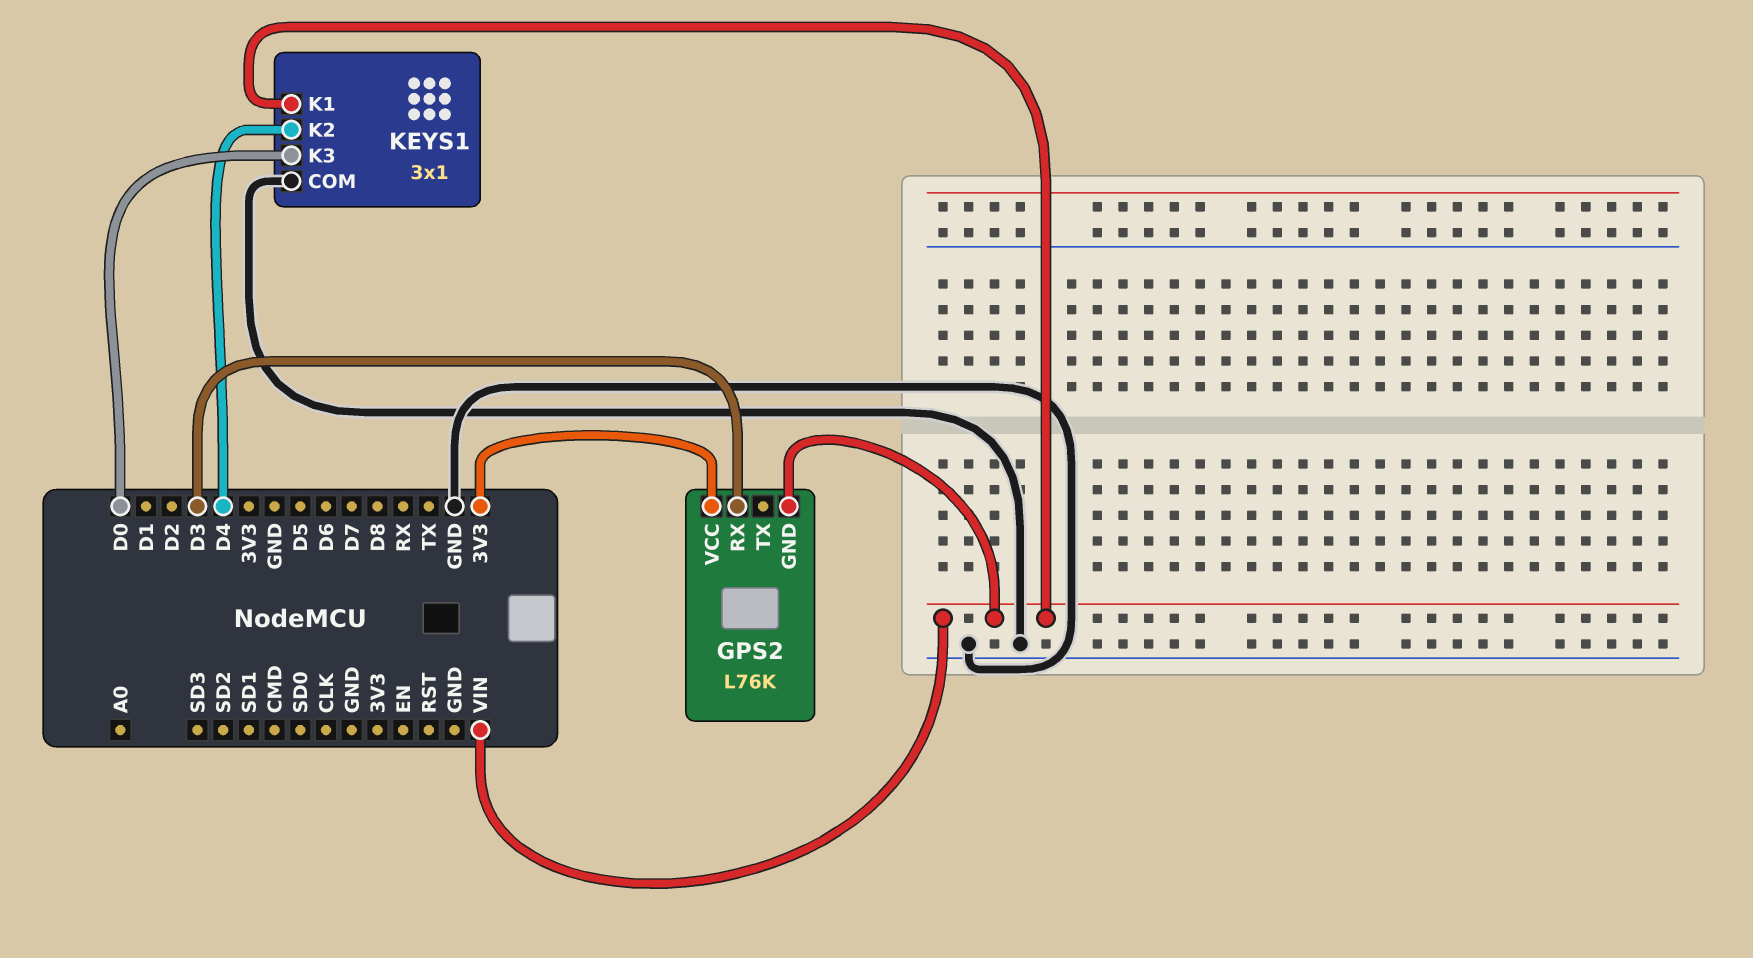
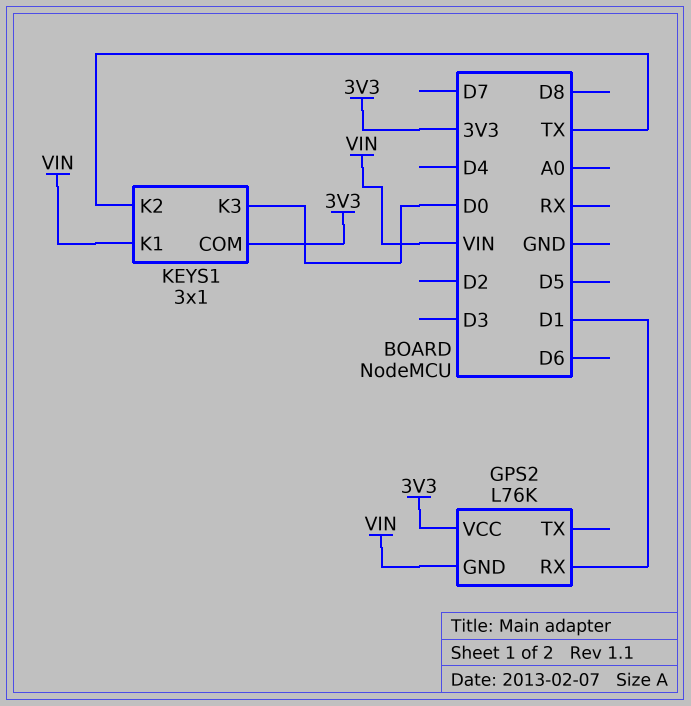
GPS2 pin RX: D3 -> D1
KEYS1 pin COM: GND -> 3V3
KEYS1 pin K2: D4 -> TX

